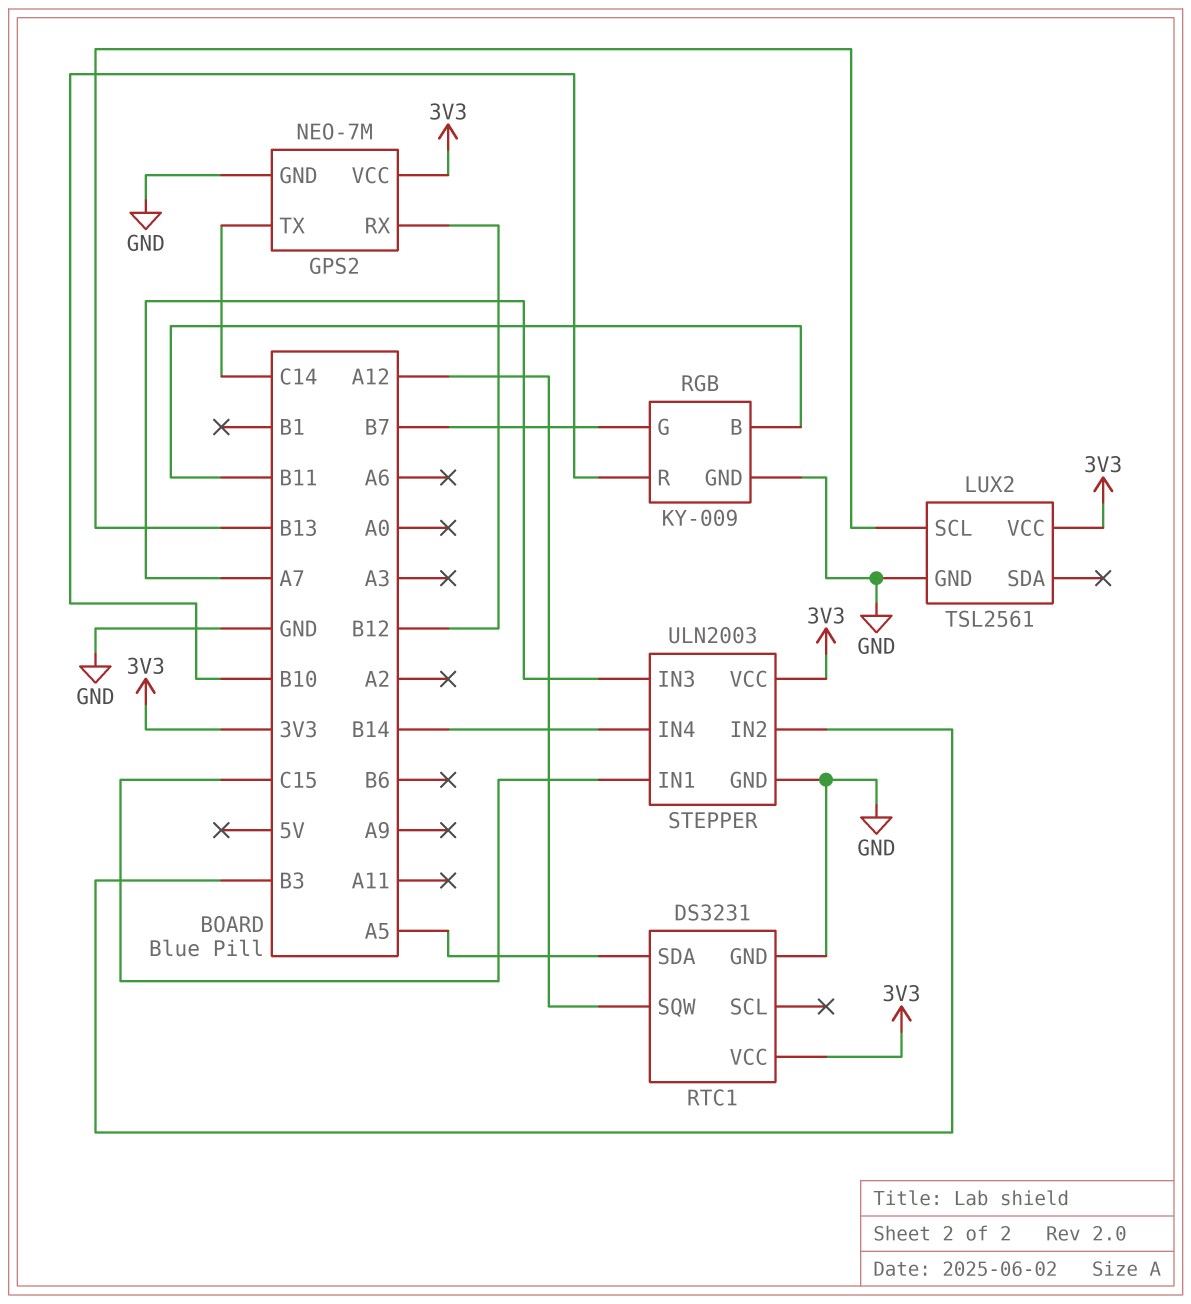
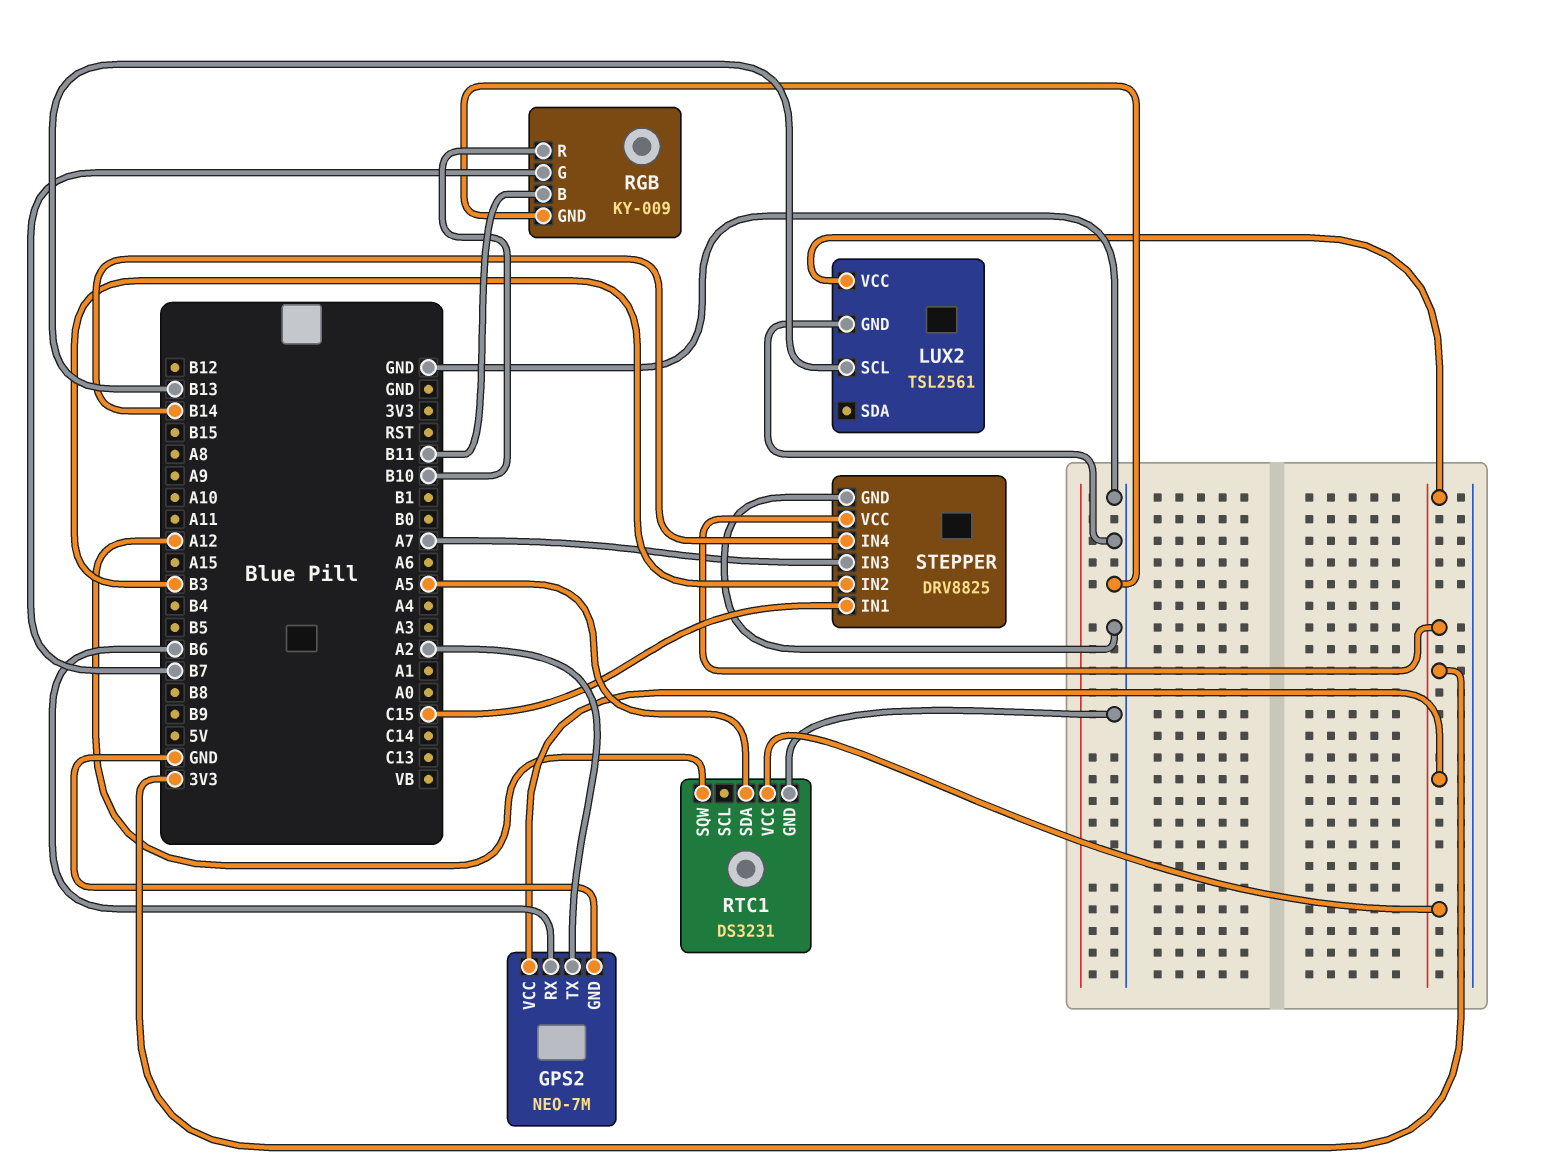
GPS2 pin RX: B12 -> B6
GPS2 pin TX: C14 -> A2
STEPPER: ULN2003 -> DRV8825

